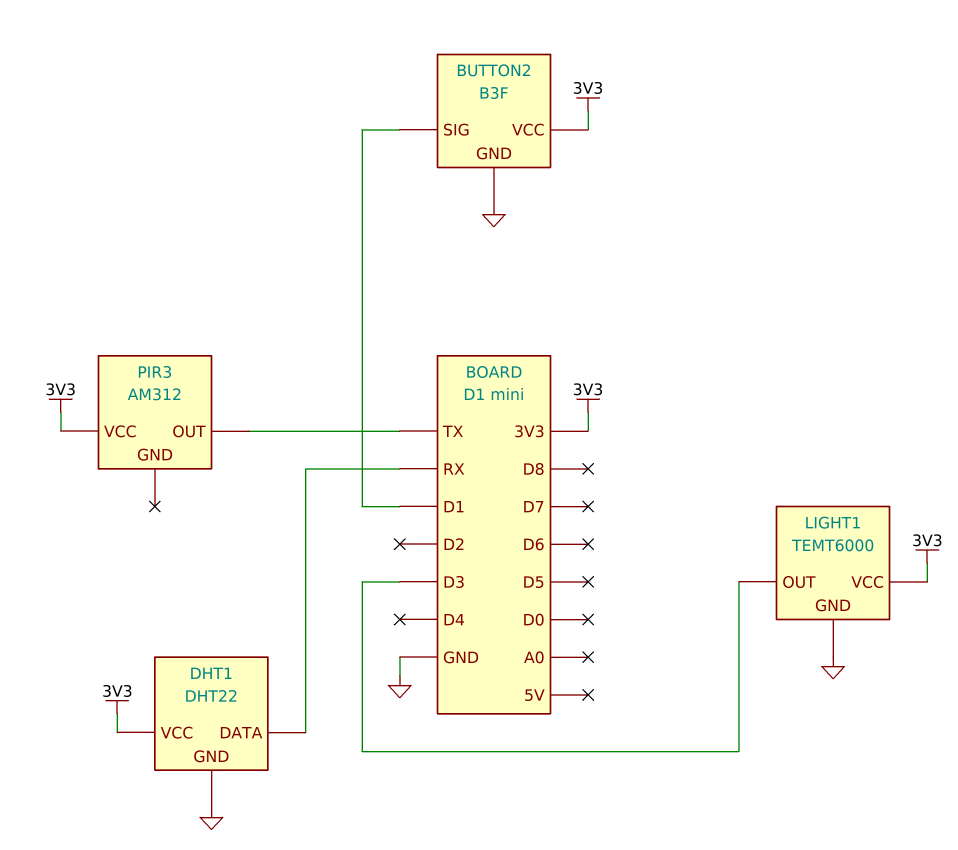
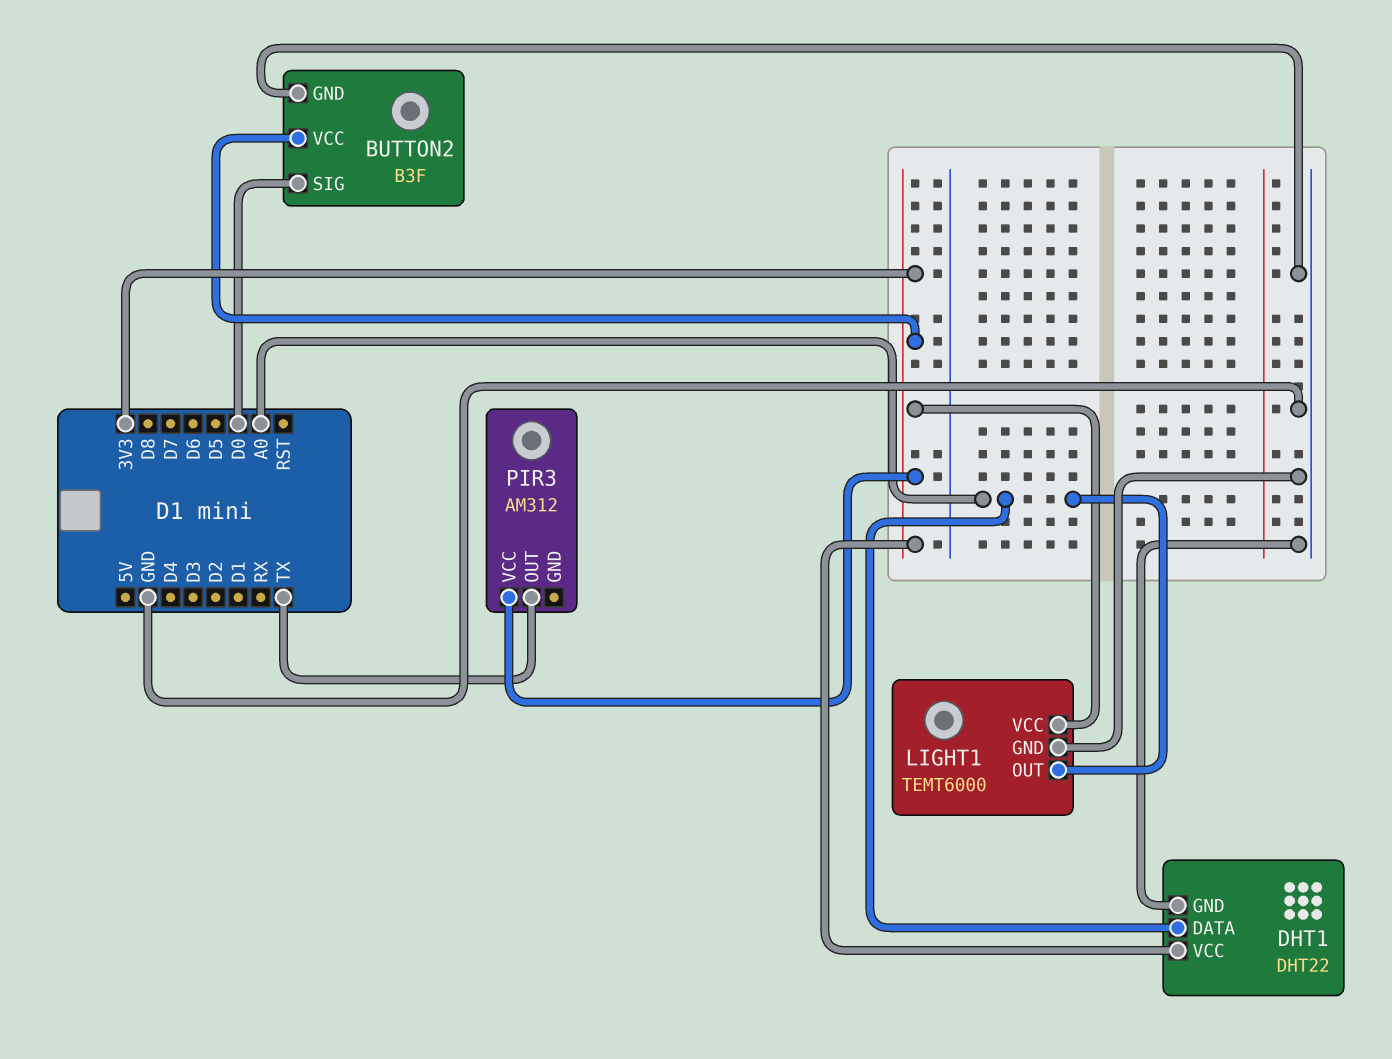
BUTTON2 pin SIG: D1 -> D0
DHT1 pin DATA: RX -> A0
LIGHT1 pin OUT: D3 -> A0

